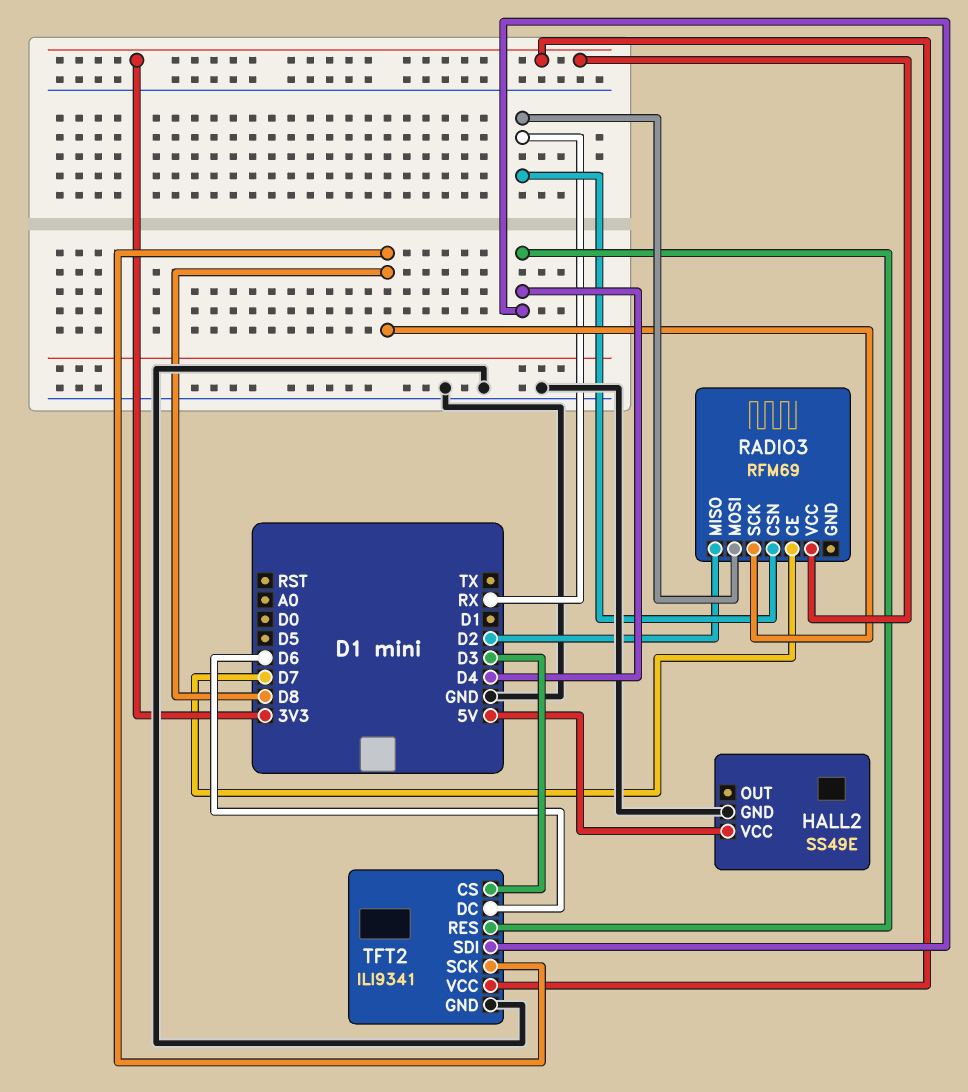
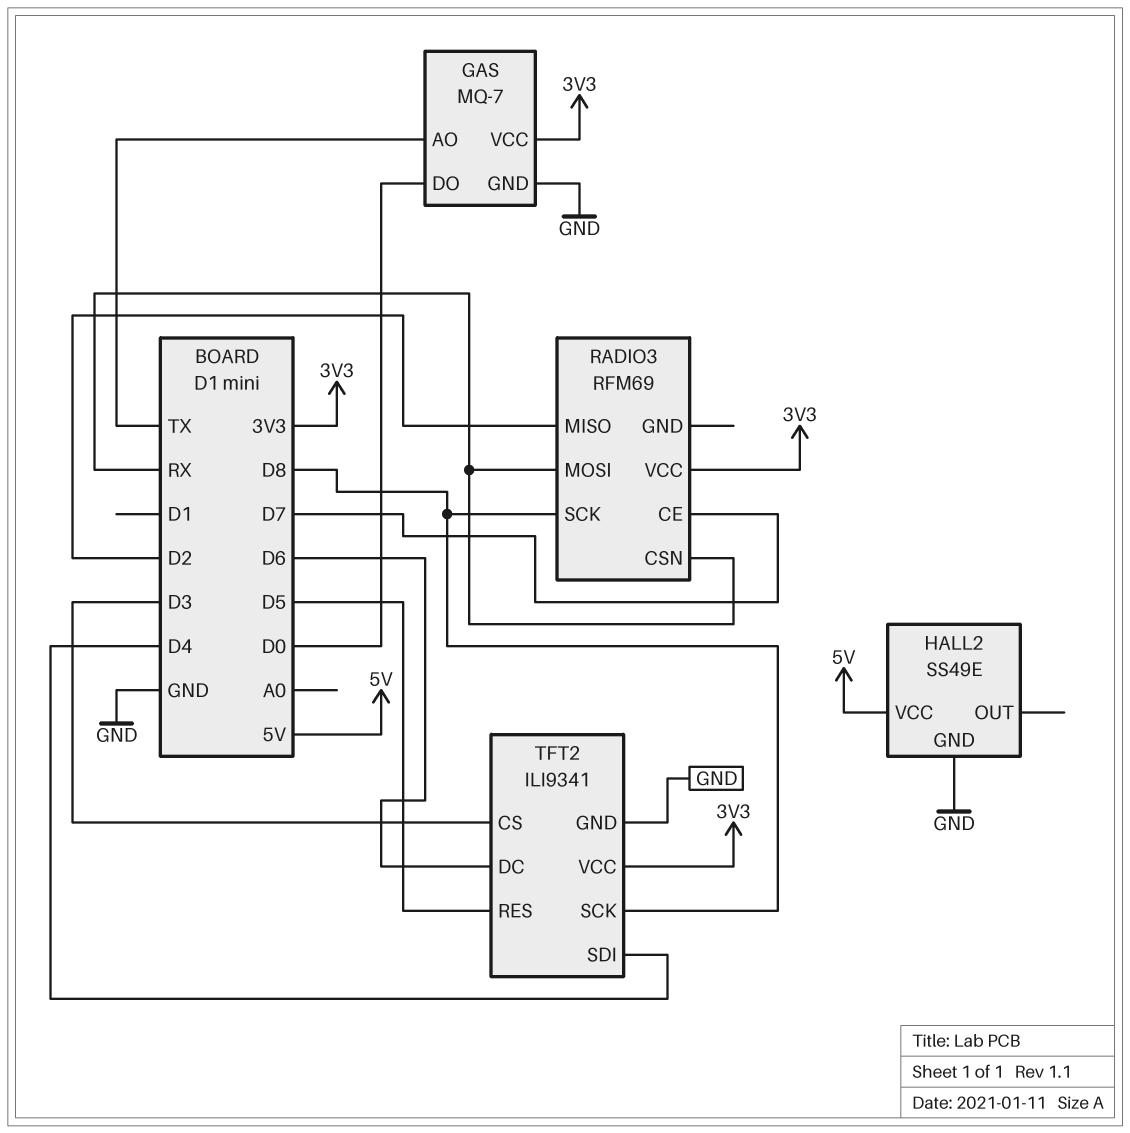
GAS: none -> MQ-7
GAS pin AO: none -> TX
GAS pin DO: none -> D0
GAS pin GND: none -> GND
GAS pin VCC: none -> 3V3
TFT2 pin RES: D4 -> D5

